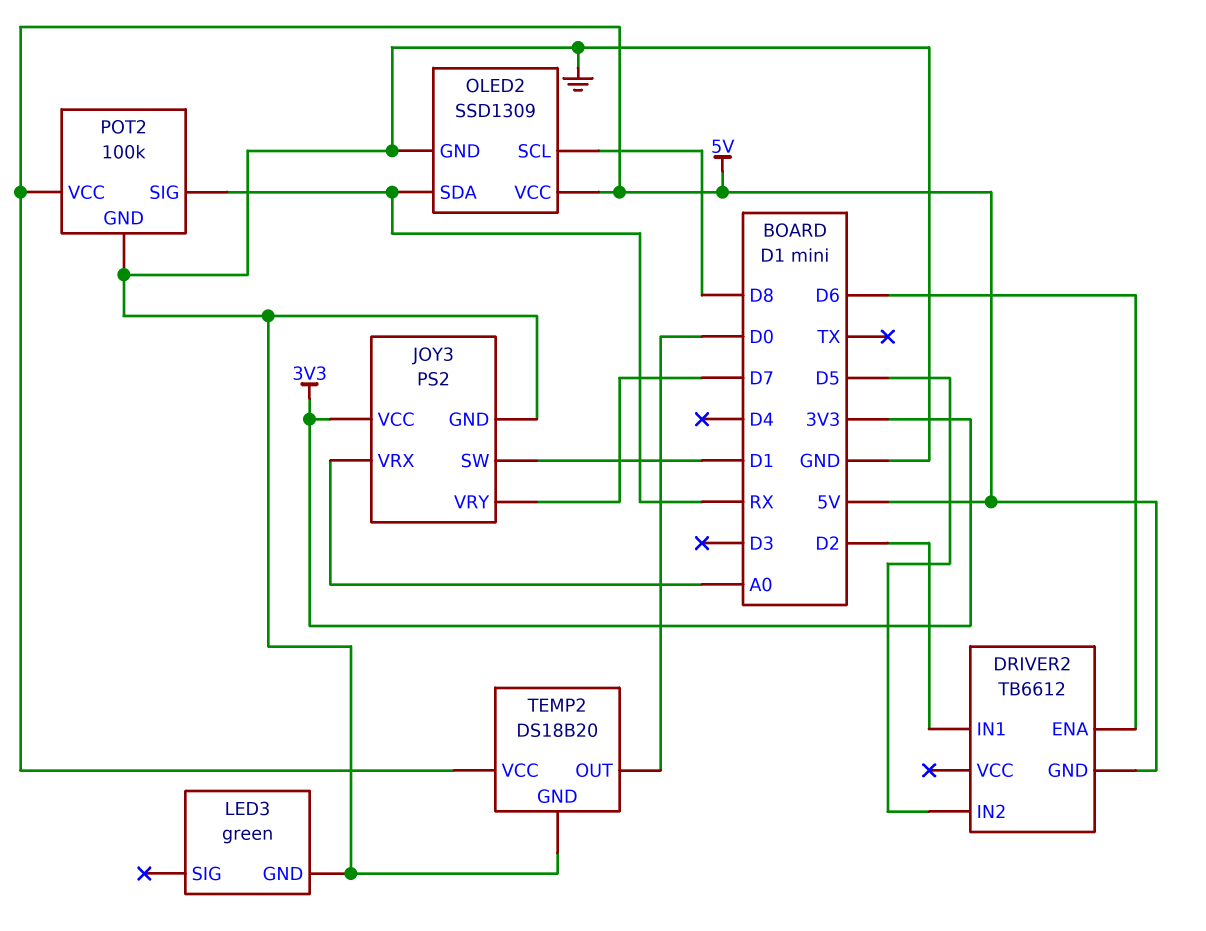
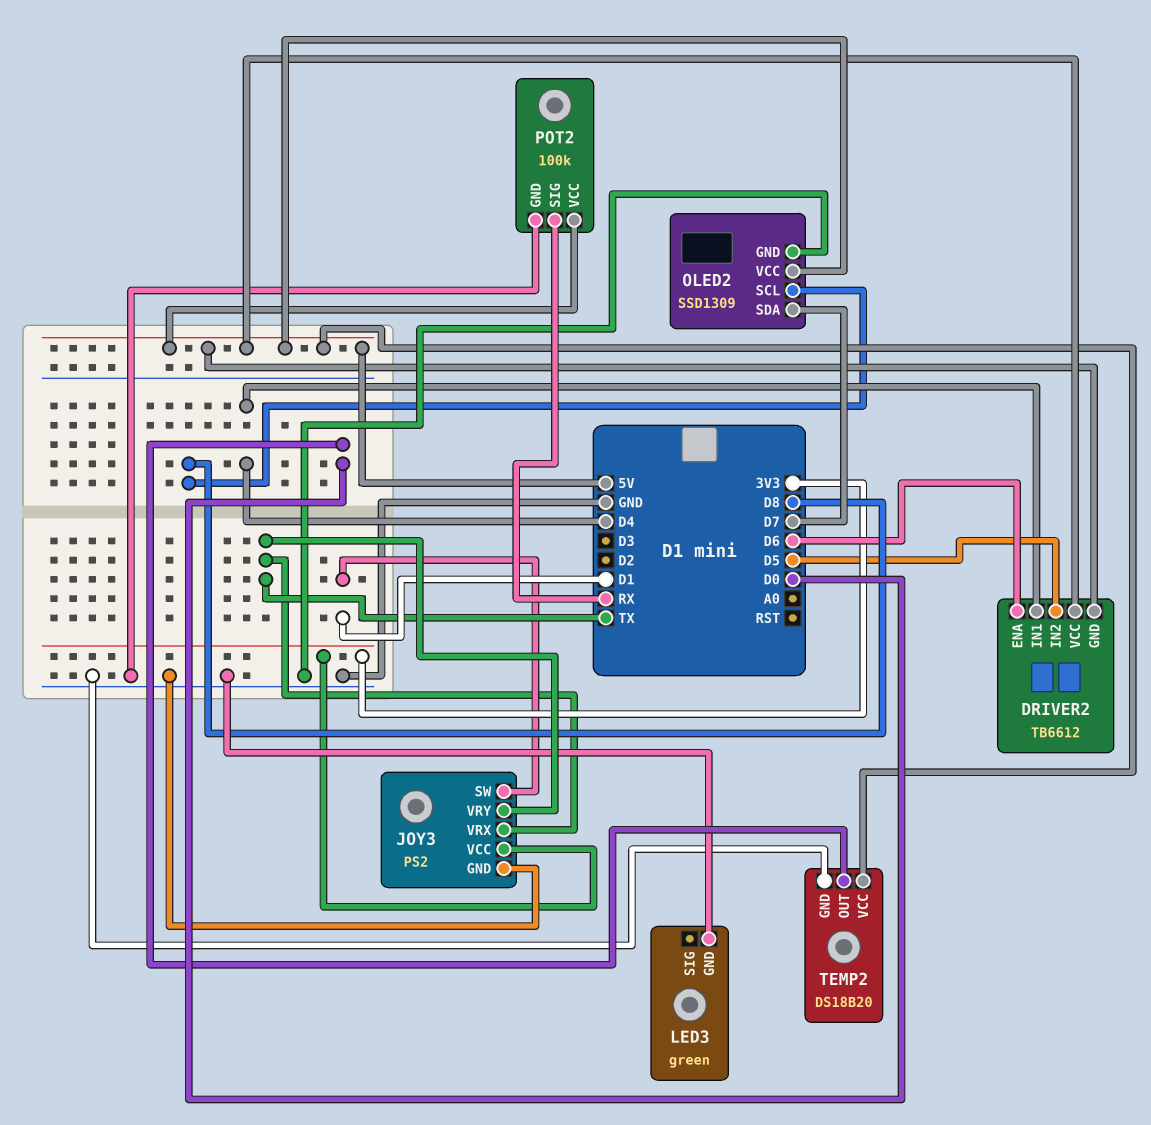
DRIVER2 pin IN1: D2 -> D4
DRIVER2 pin VCC: none -> 5V
JOY3 pin VRX: A0 -> TX
JOY3 pin VRY: D7 -> TX
OLED2 pin SDA: RX -> D7

